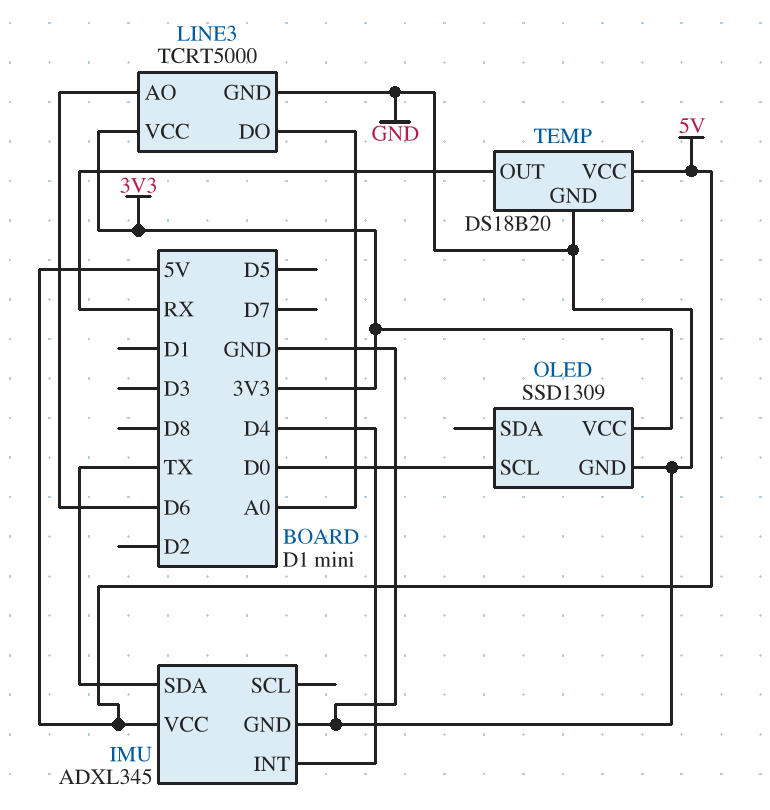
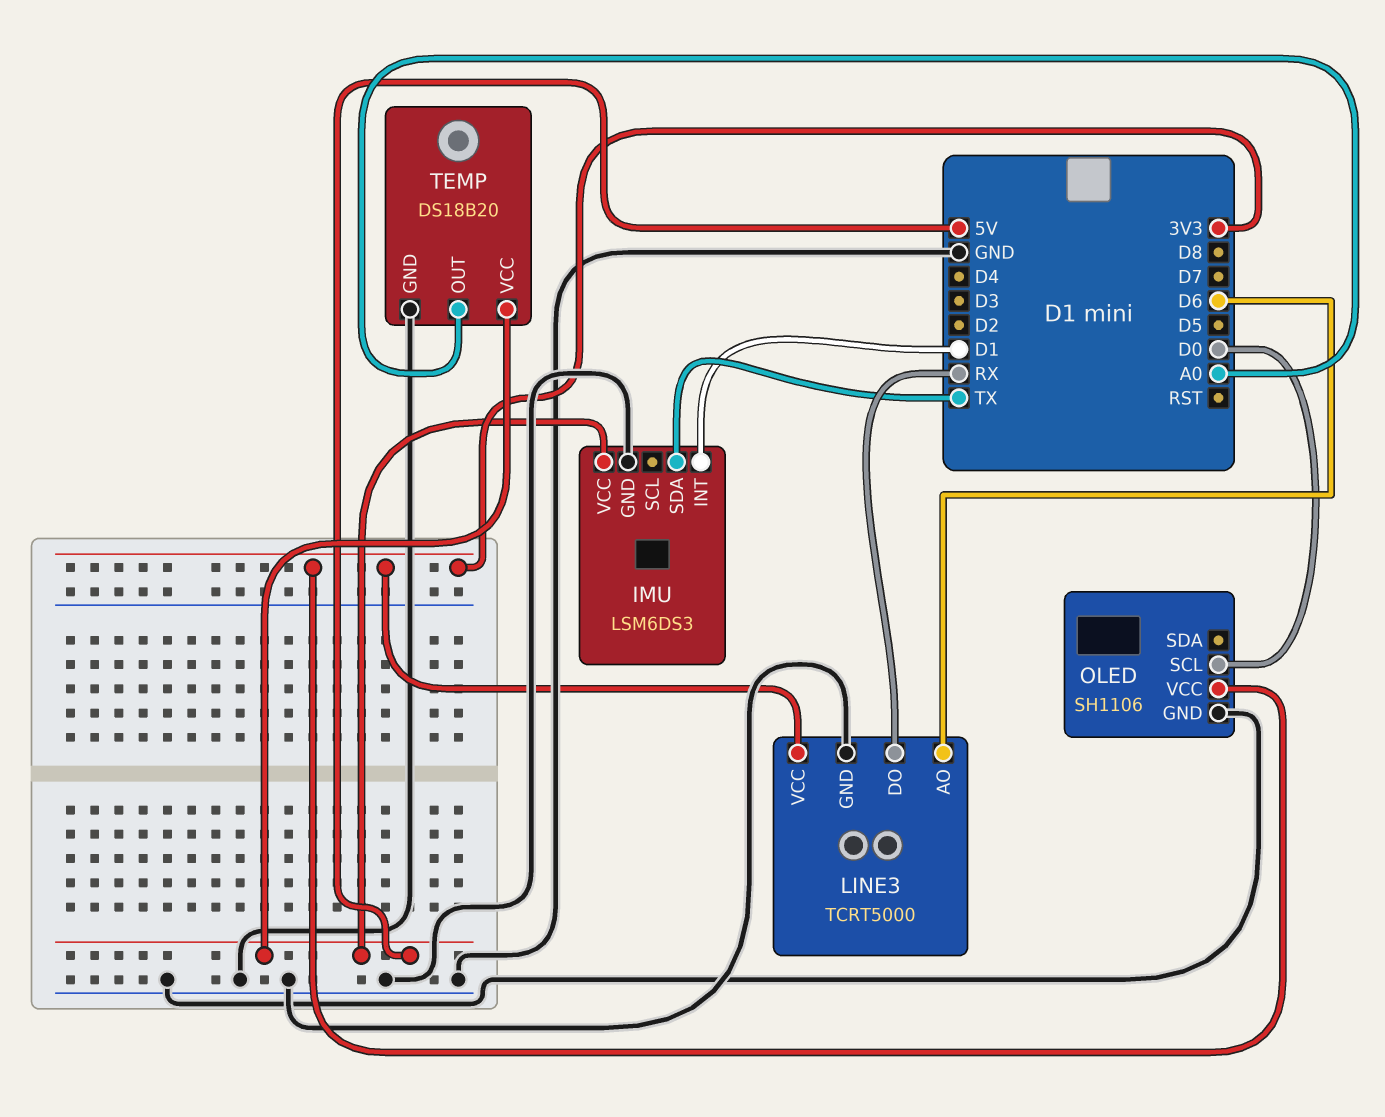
IMU: ADXL345 -> LSM6DS3
IMU pin INT: D4 -> D1
LINE3 pin DO: A0 -> RX
OLED: SSD1309 -> SH1106
TEMP pin OUT: RX -> A0

